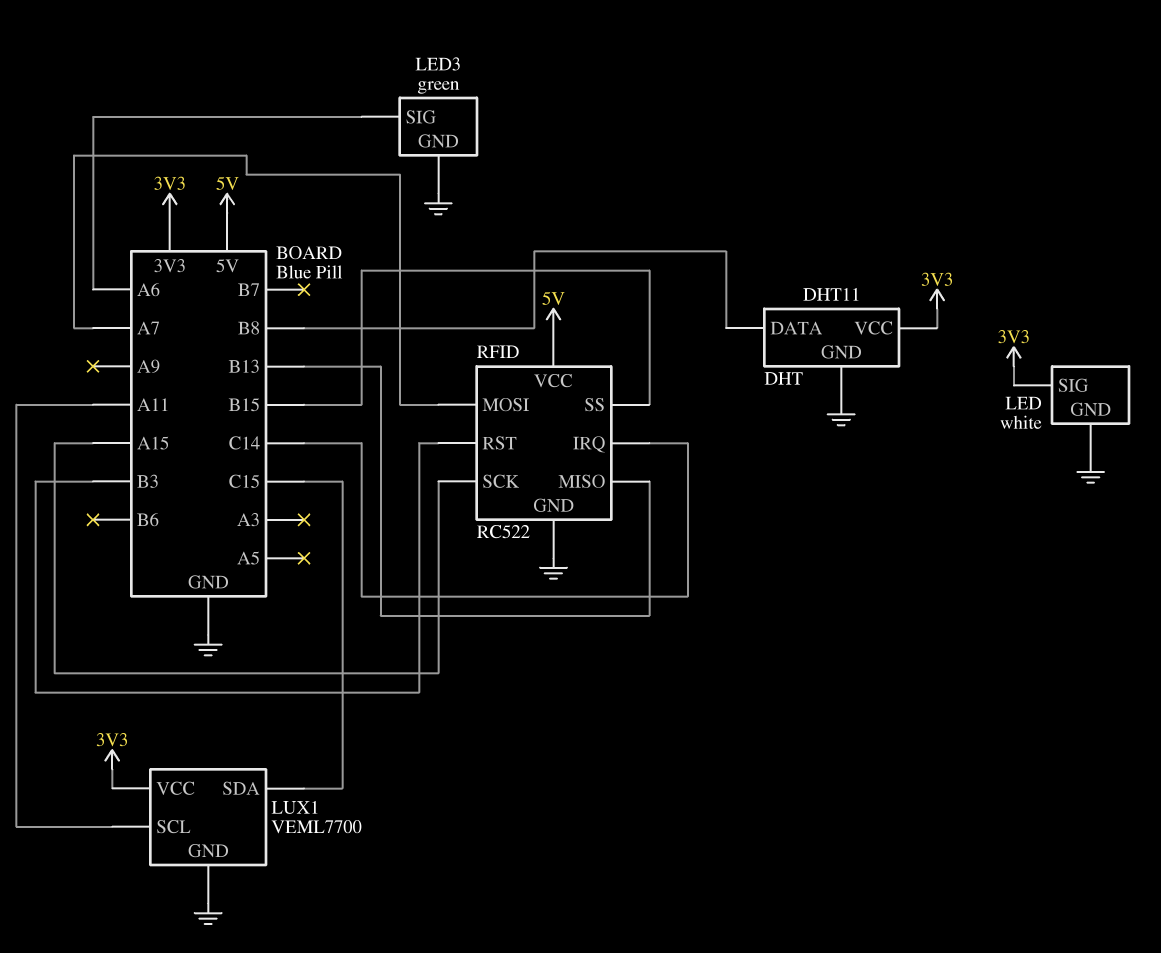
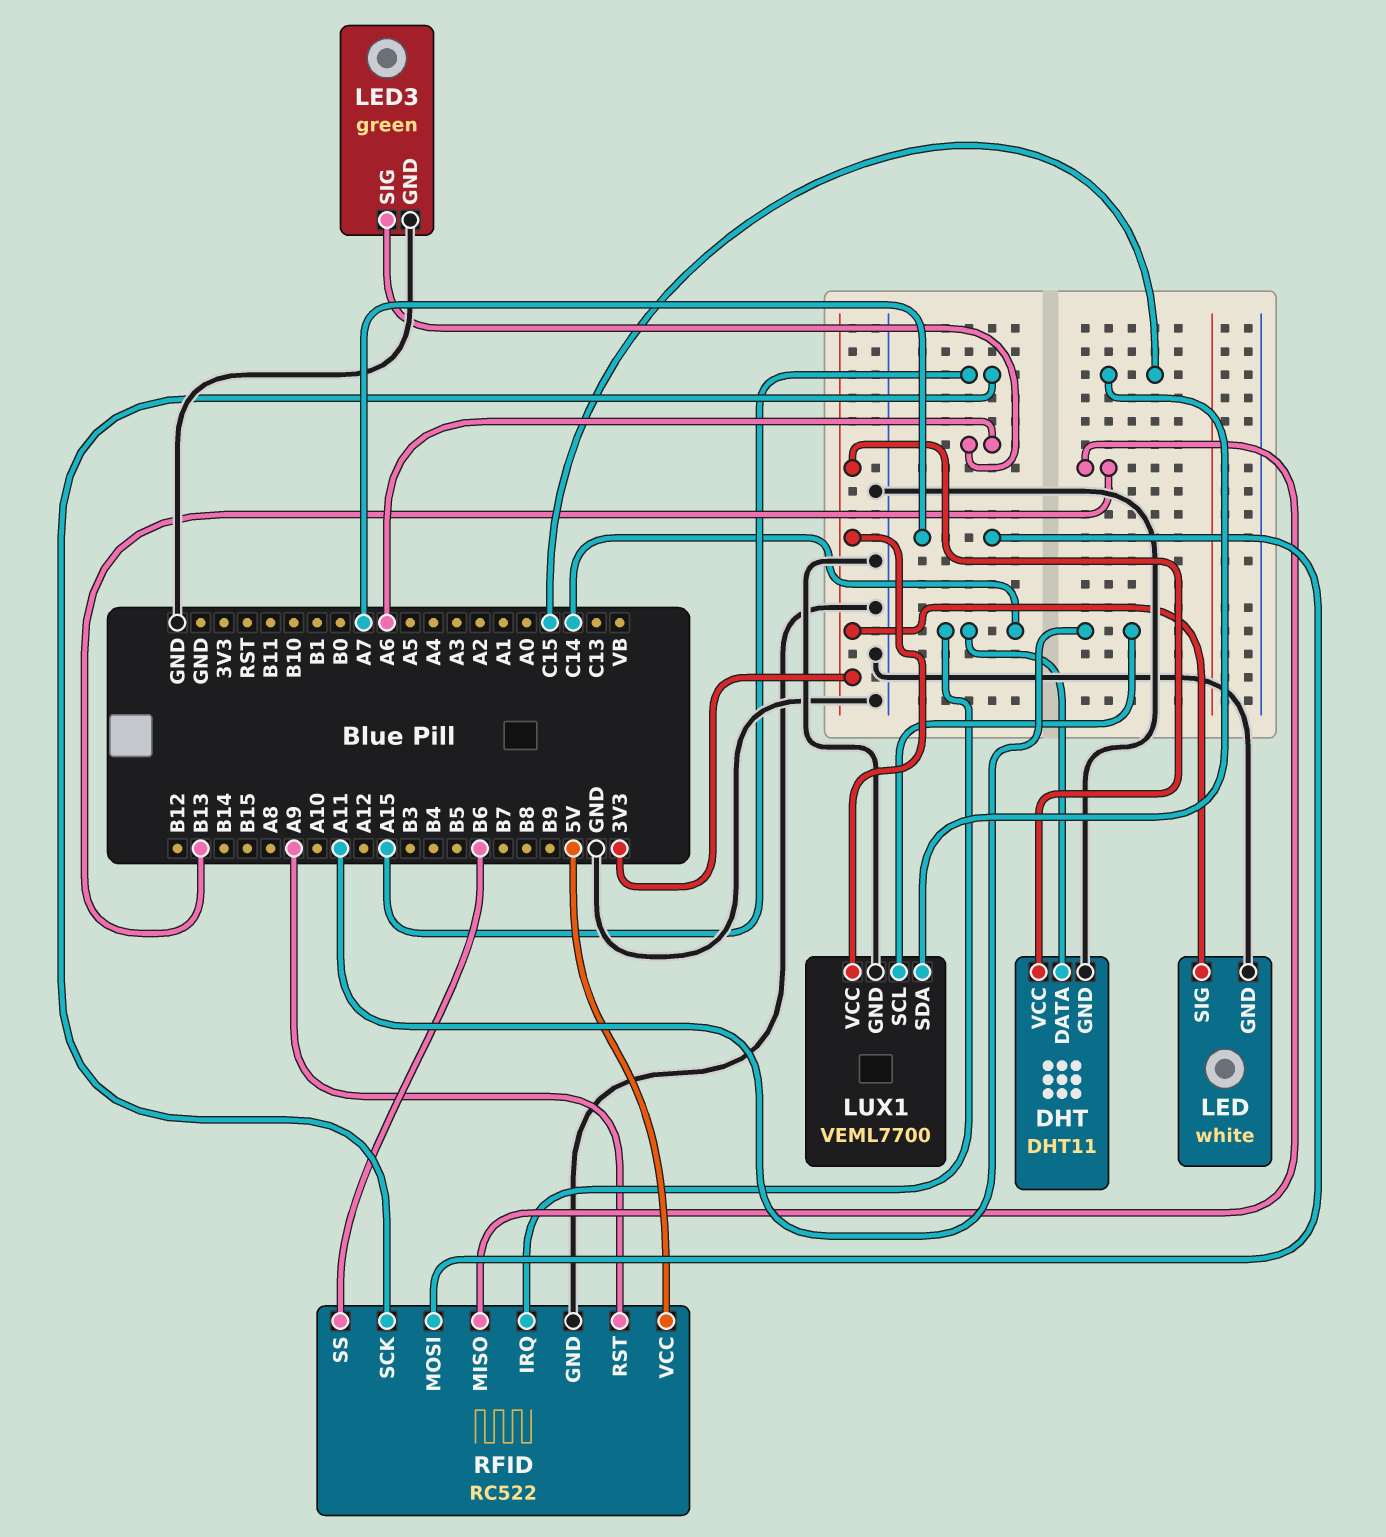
DHT pin DATA: B8 -> C14
RFID pin RST: B3 -> A9
RFID pin SS: B15 -> B6

